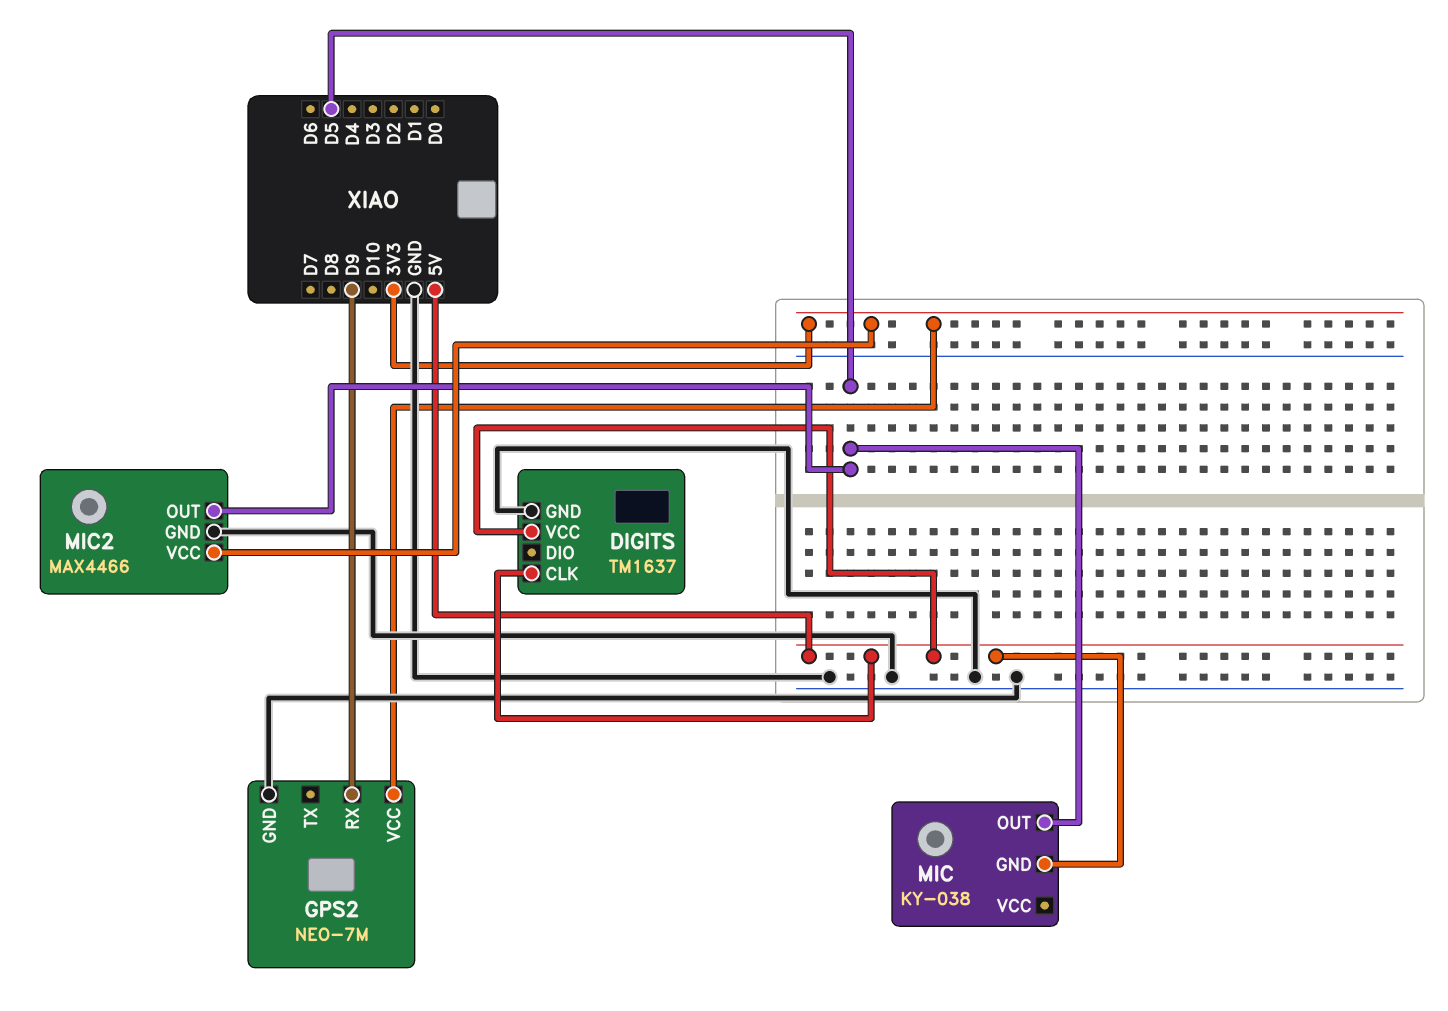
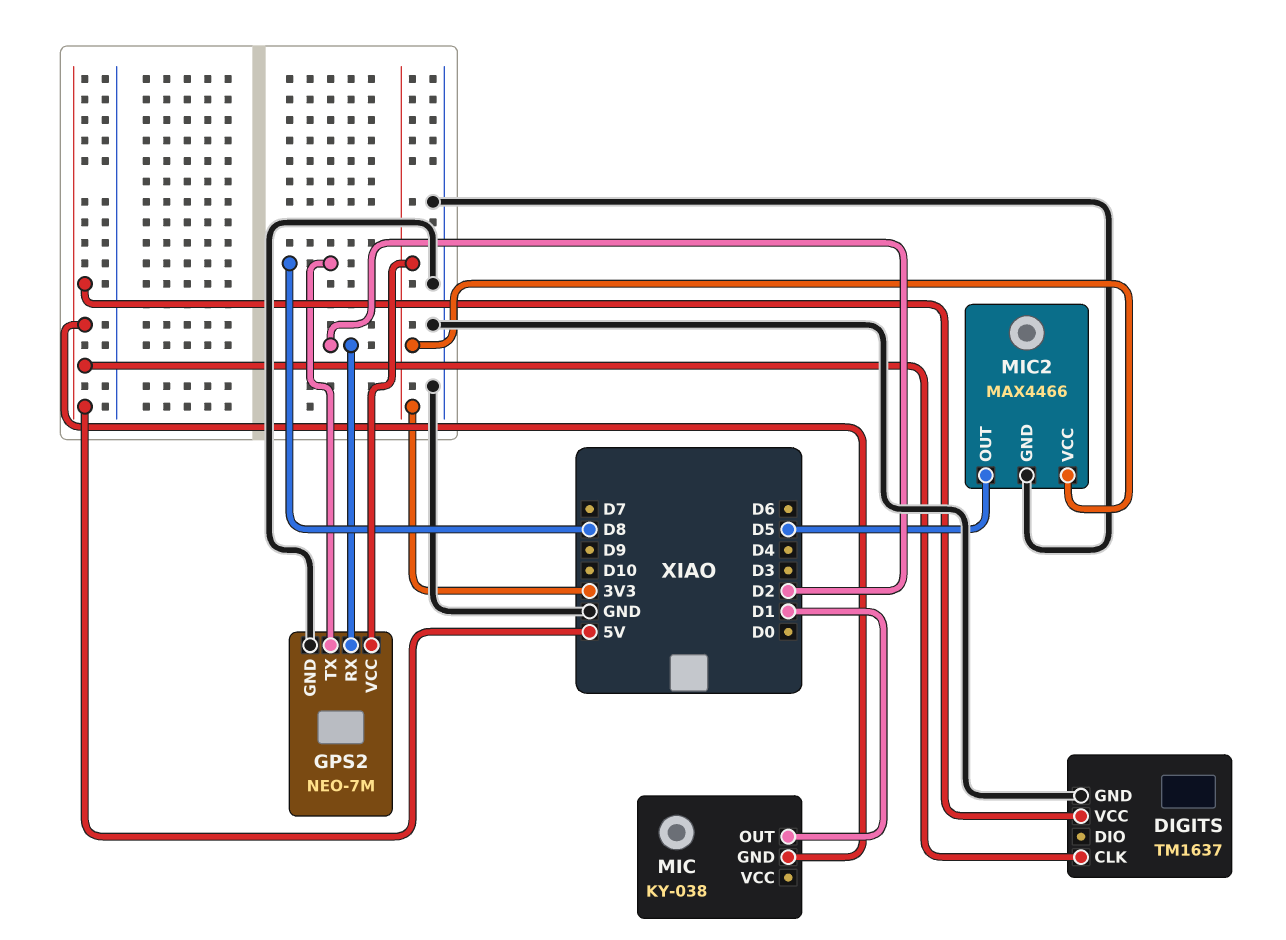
GPS2 pin RX: D9 -> D2
GPS2 pin TX: none -> D8
MIC pin OUT: D5 -> D1

